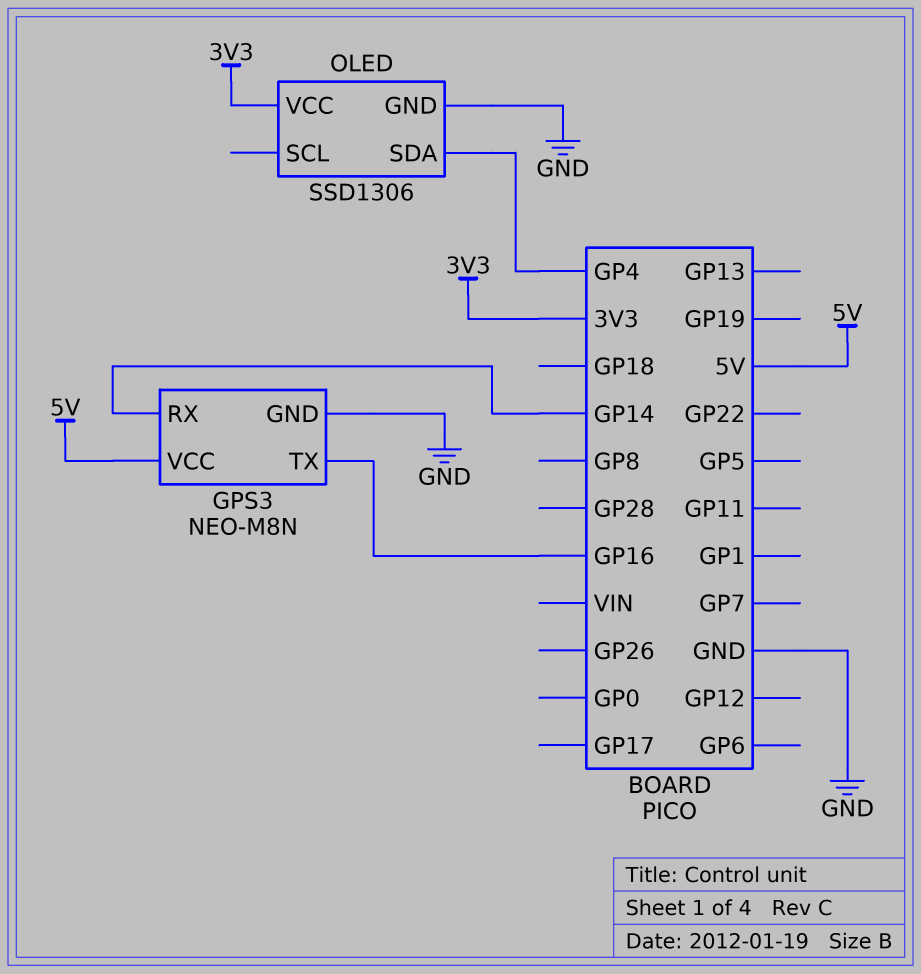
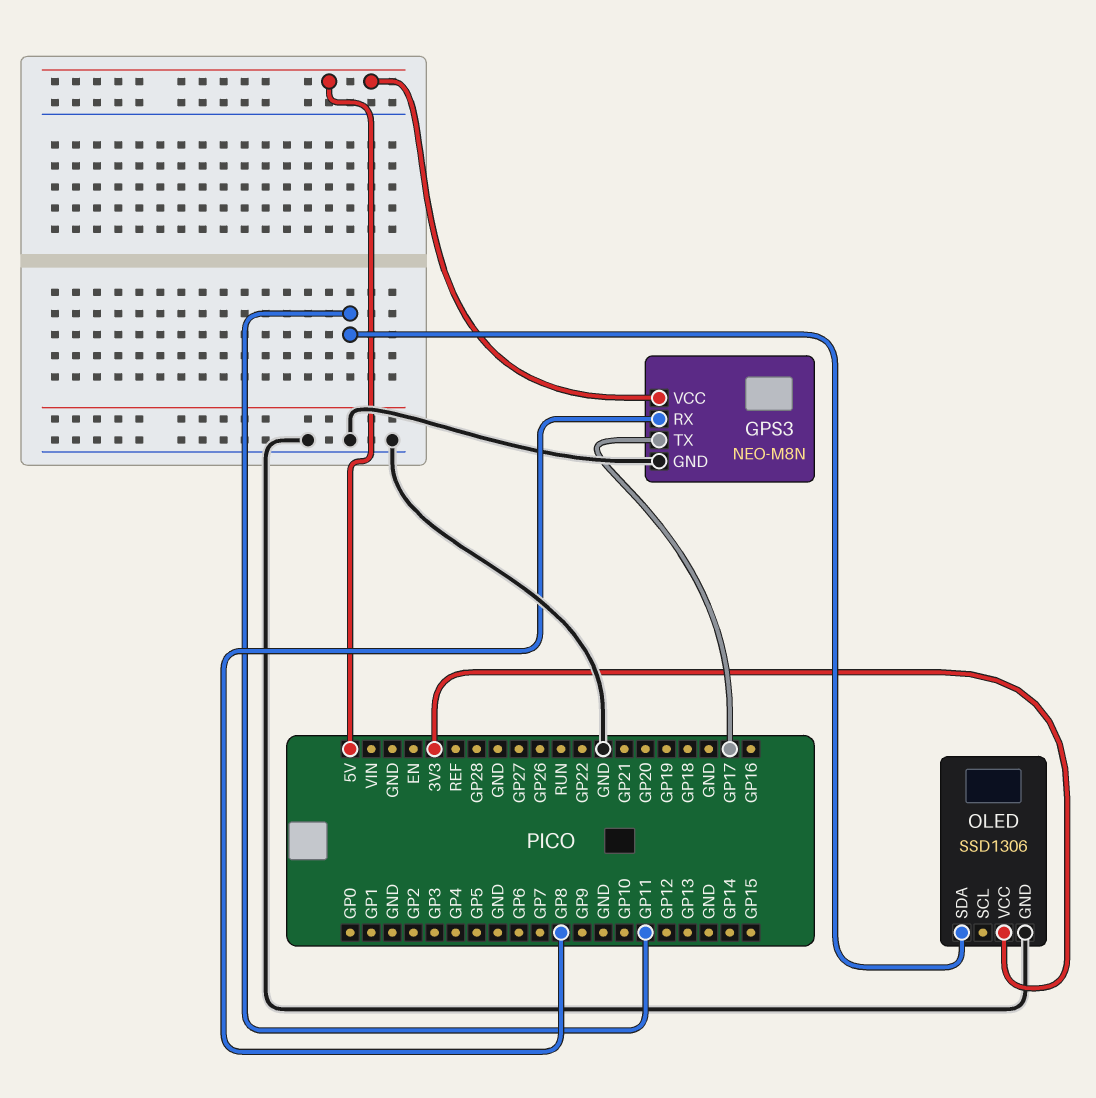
GPS3 pin RX: GP14 -> GP8
GPS3 pin TX: GP16 -> GP17
OLED pin SDA: GP4 -> GP11

